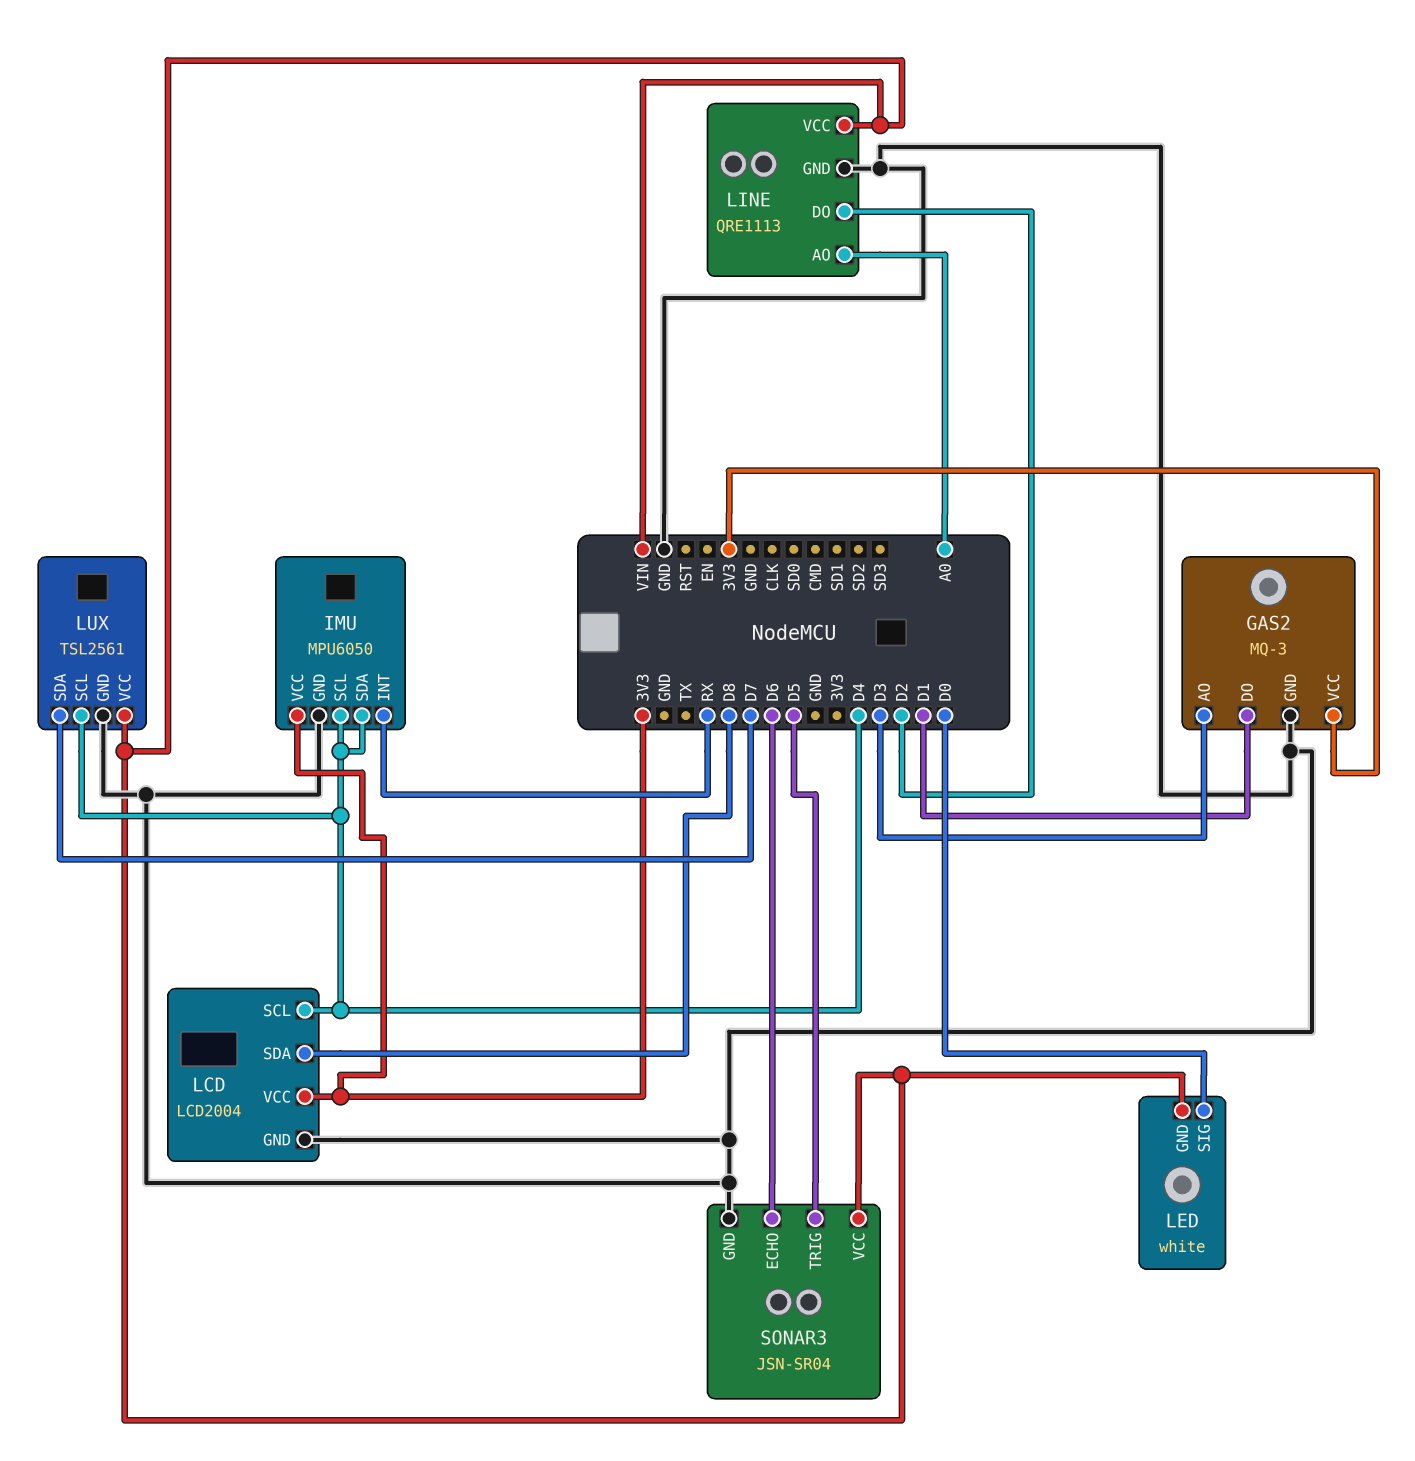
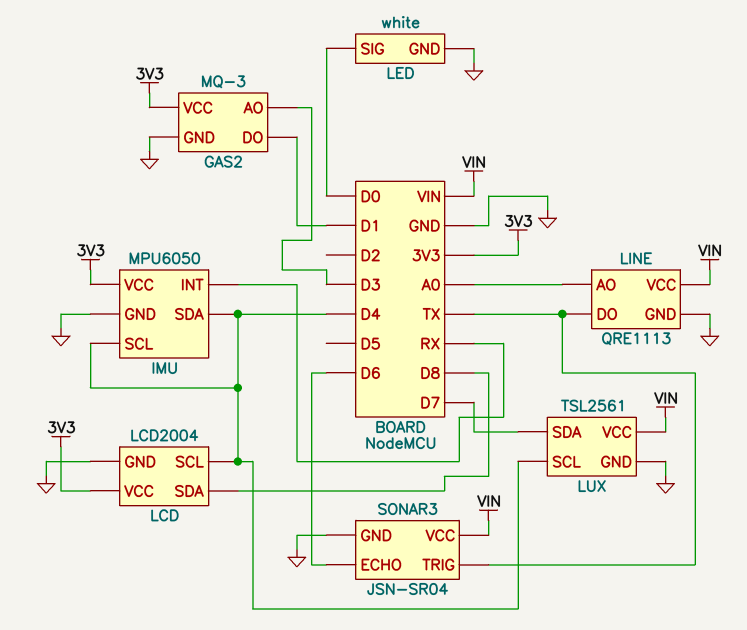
LED pin GND: VIN -> GND
LINE pin DO: D2 -> TX
SONAR3 pin TRIG: D5 -> TX

